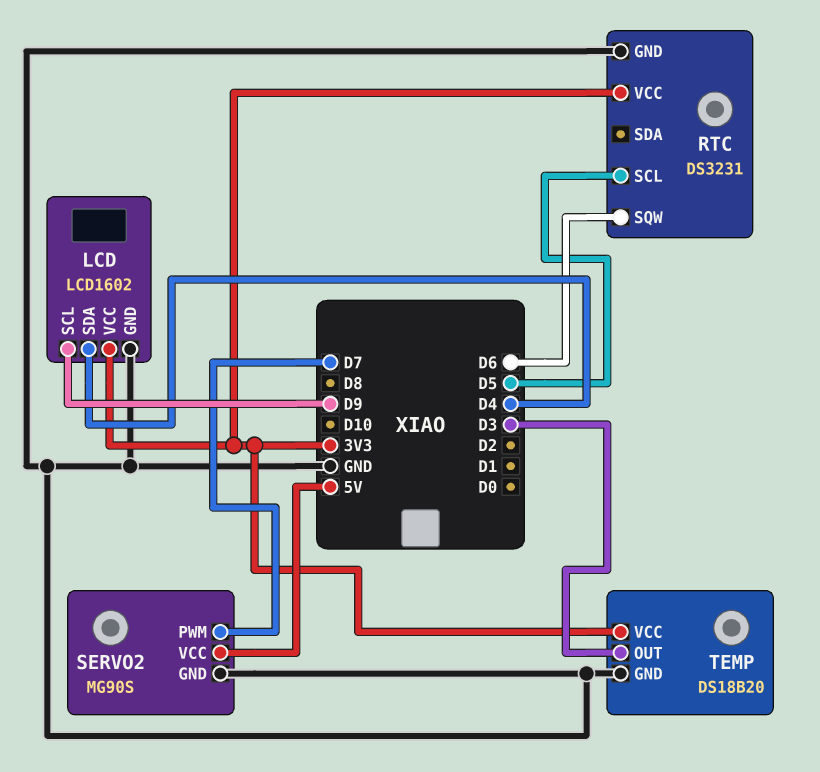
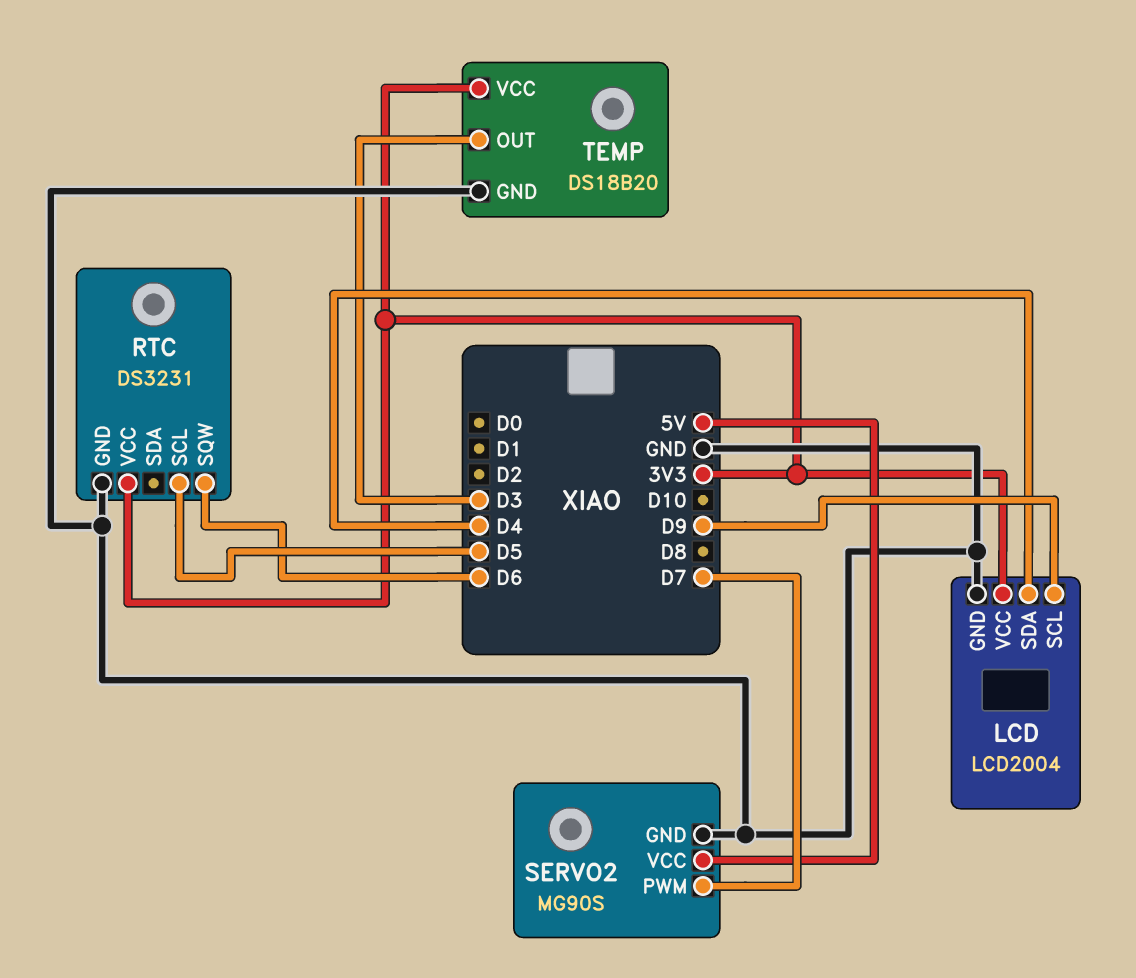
LCD: LCD1602 -> LCD2004

